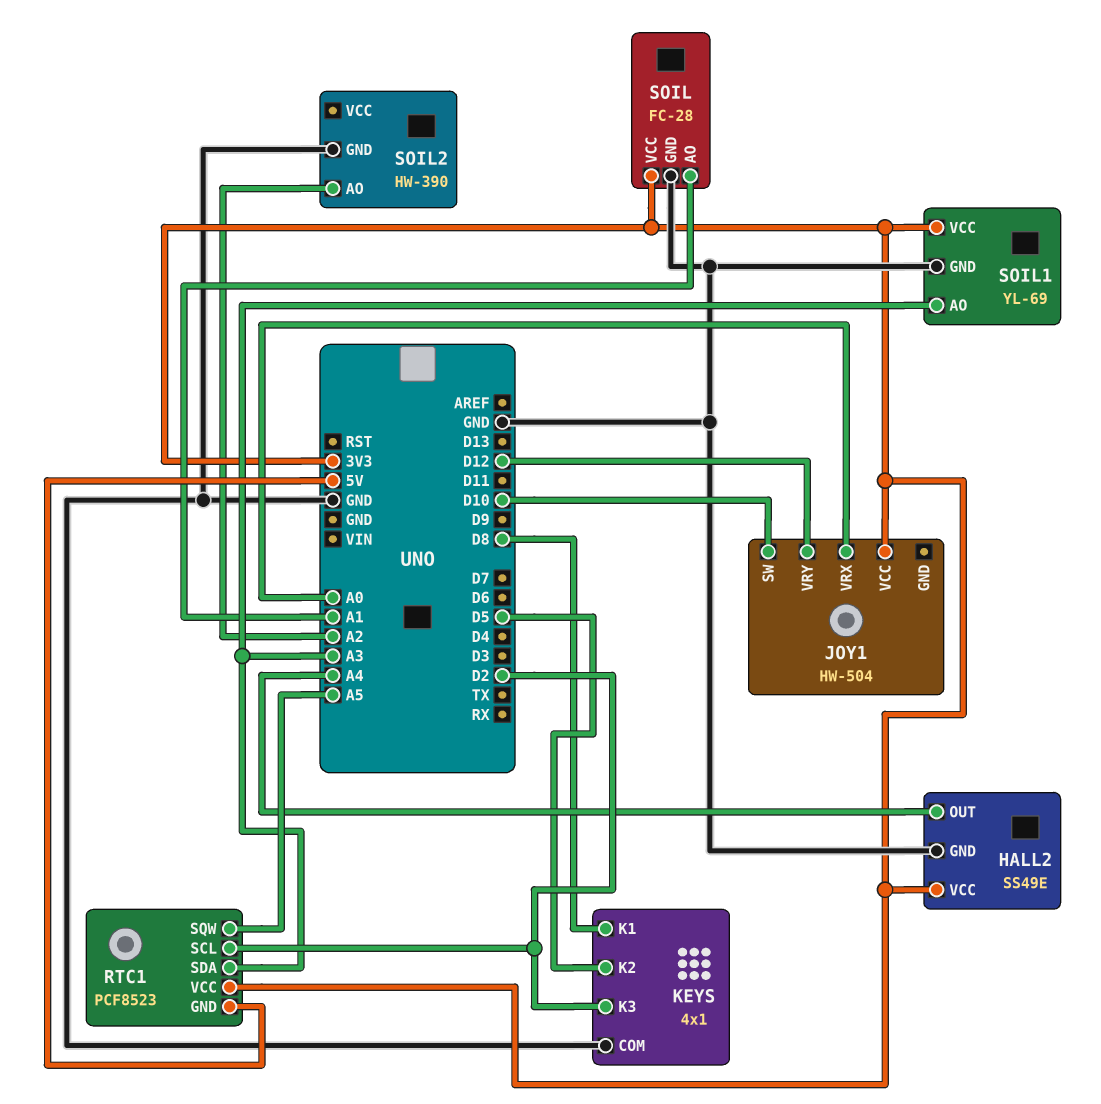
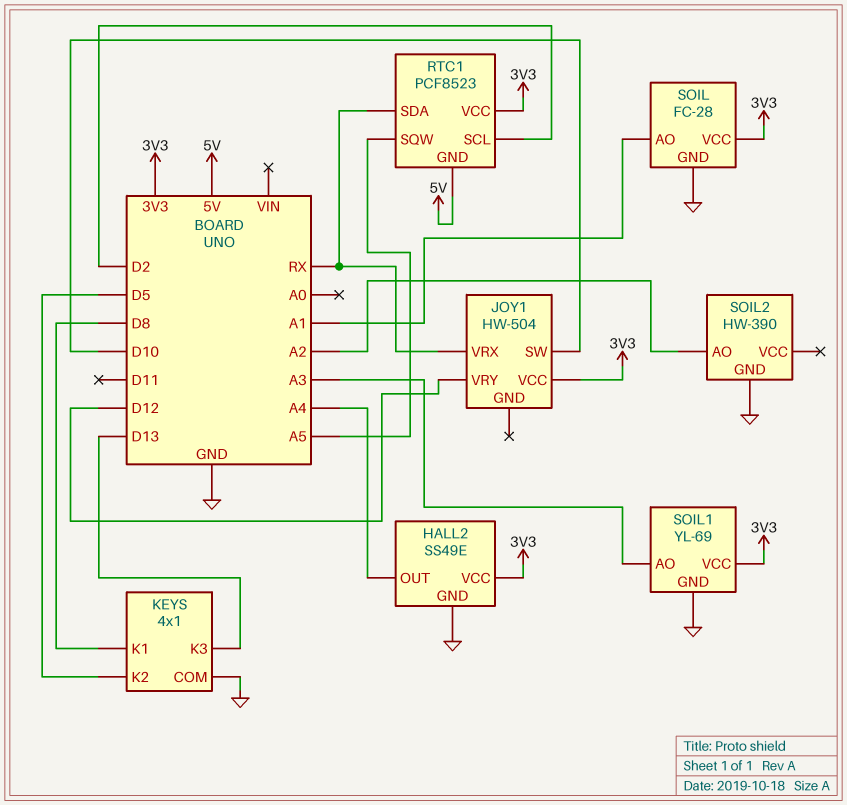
JOY1 pin VRX: A0 -> RX
KEYS pin K3: D2 -> D13
RTC1 pin SDA: A3 -> RX

